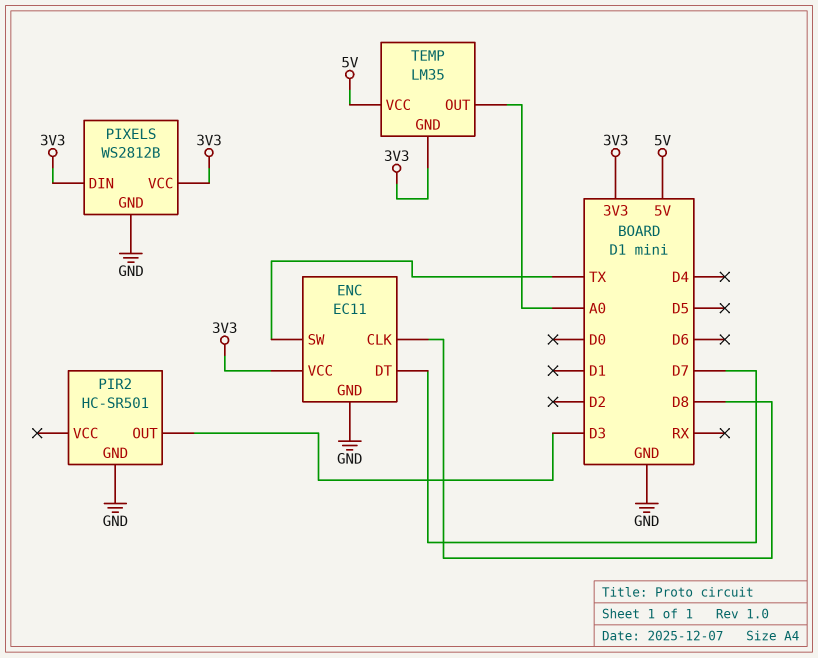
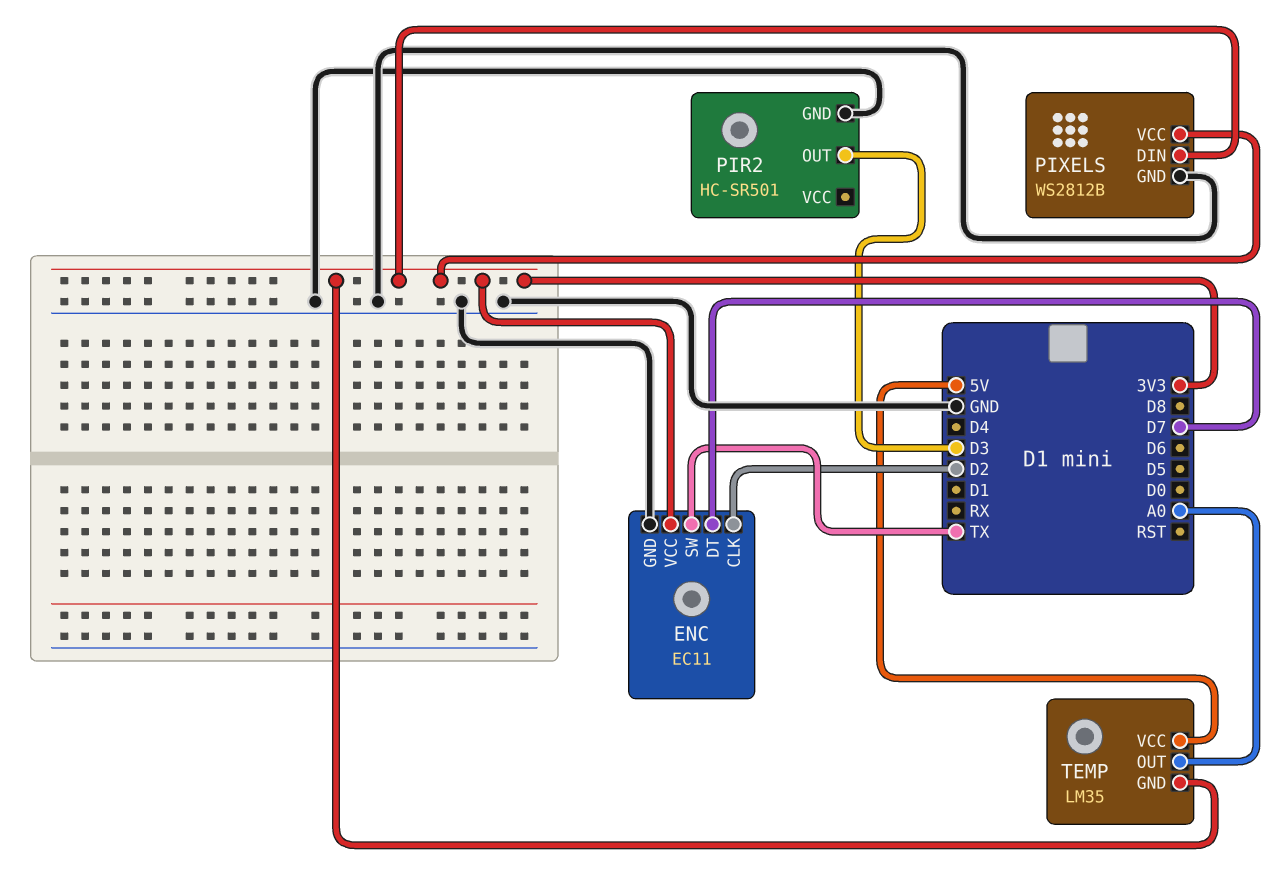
ENC pin CLK: D8 -> D2

